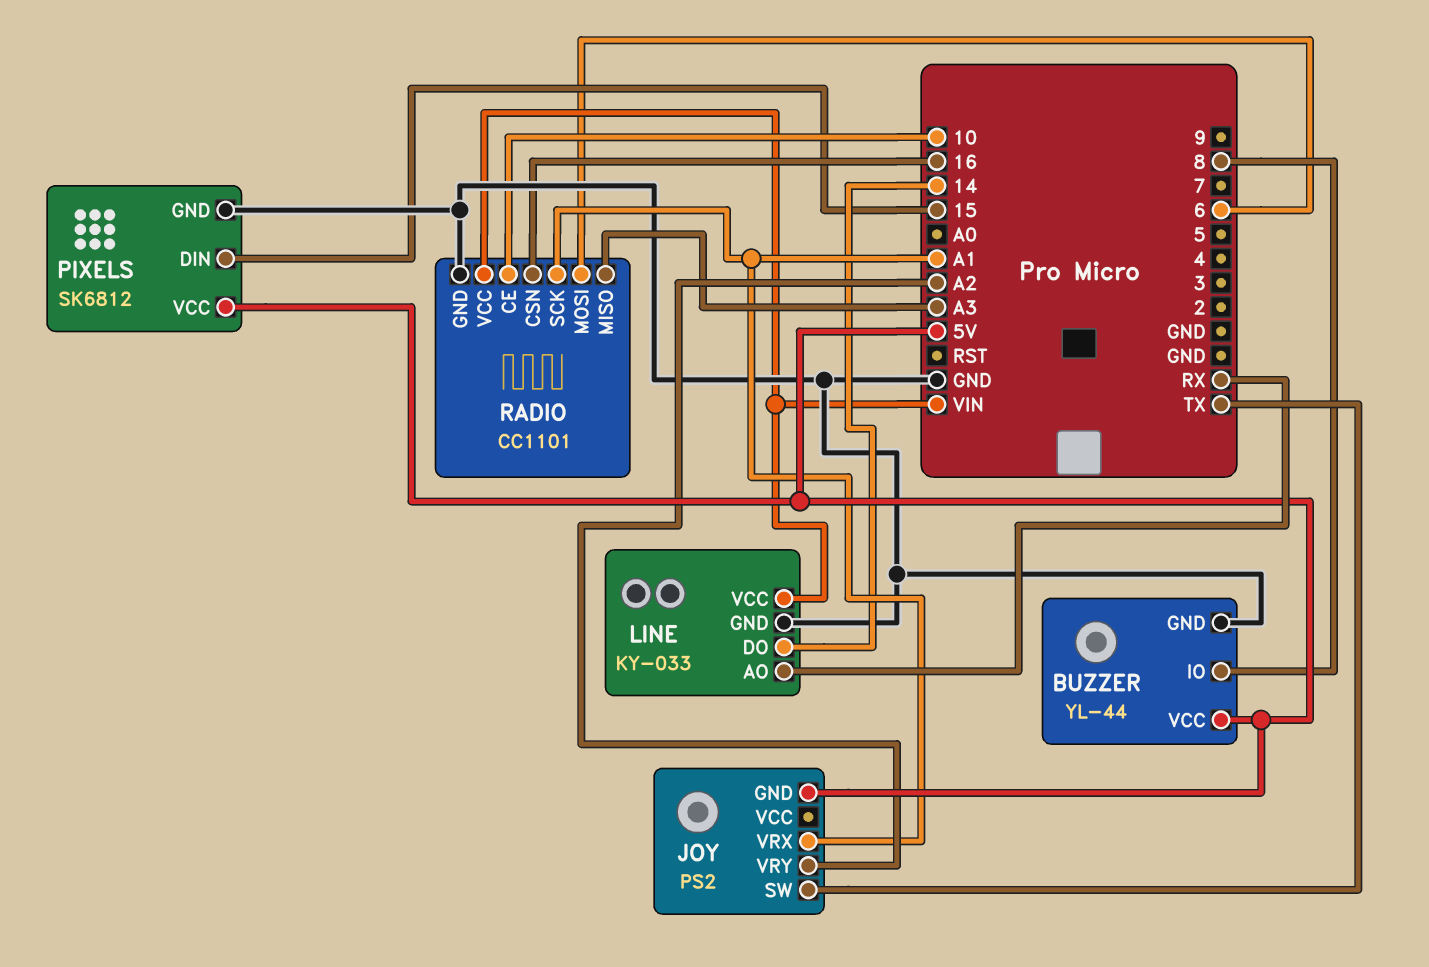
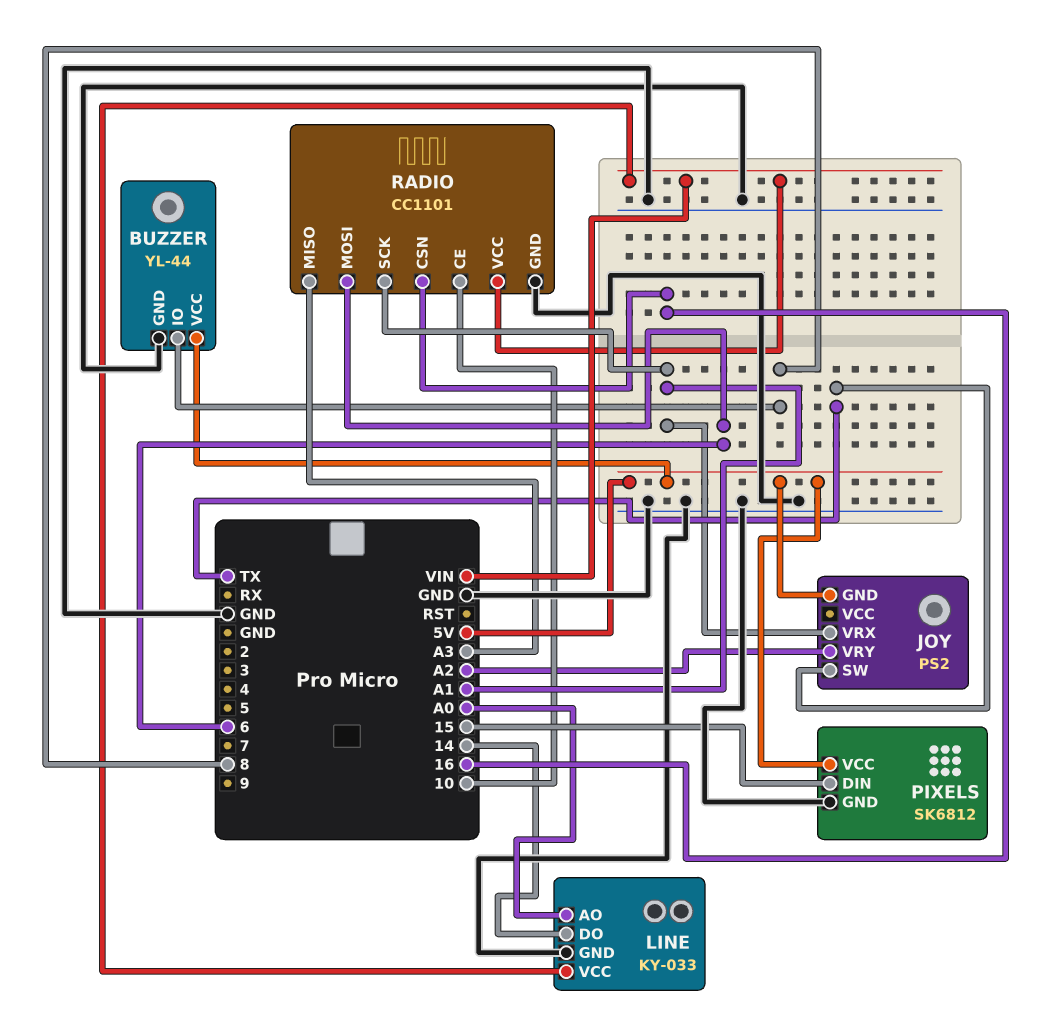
LINE pin AO: RX -> A0

